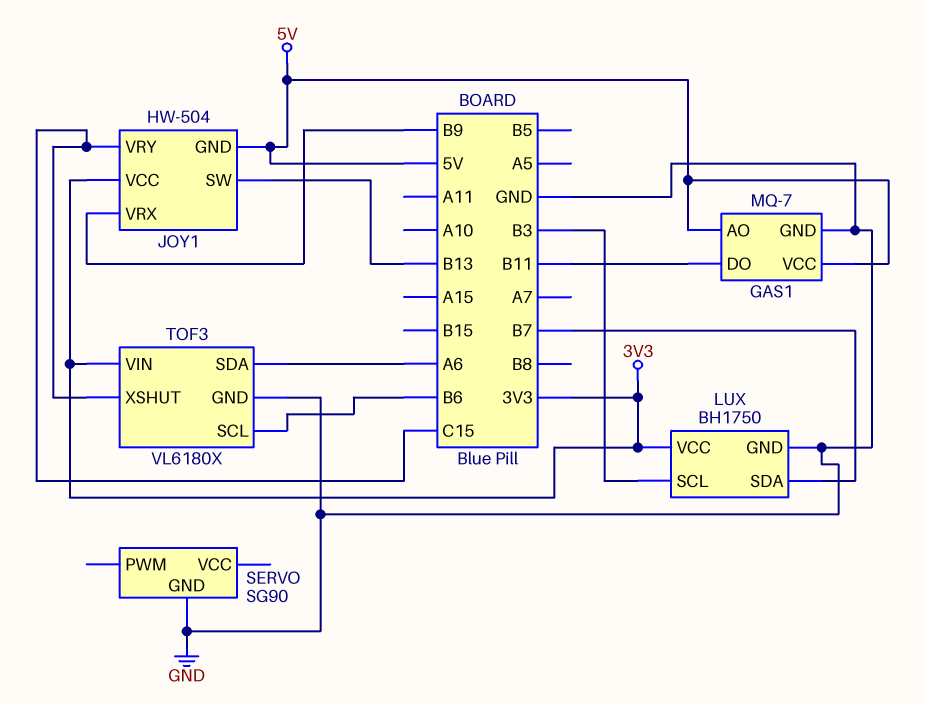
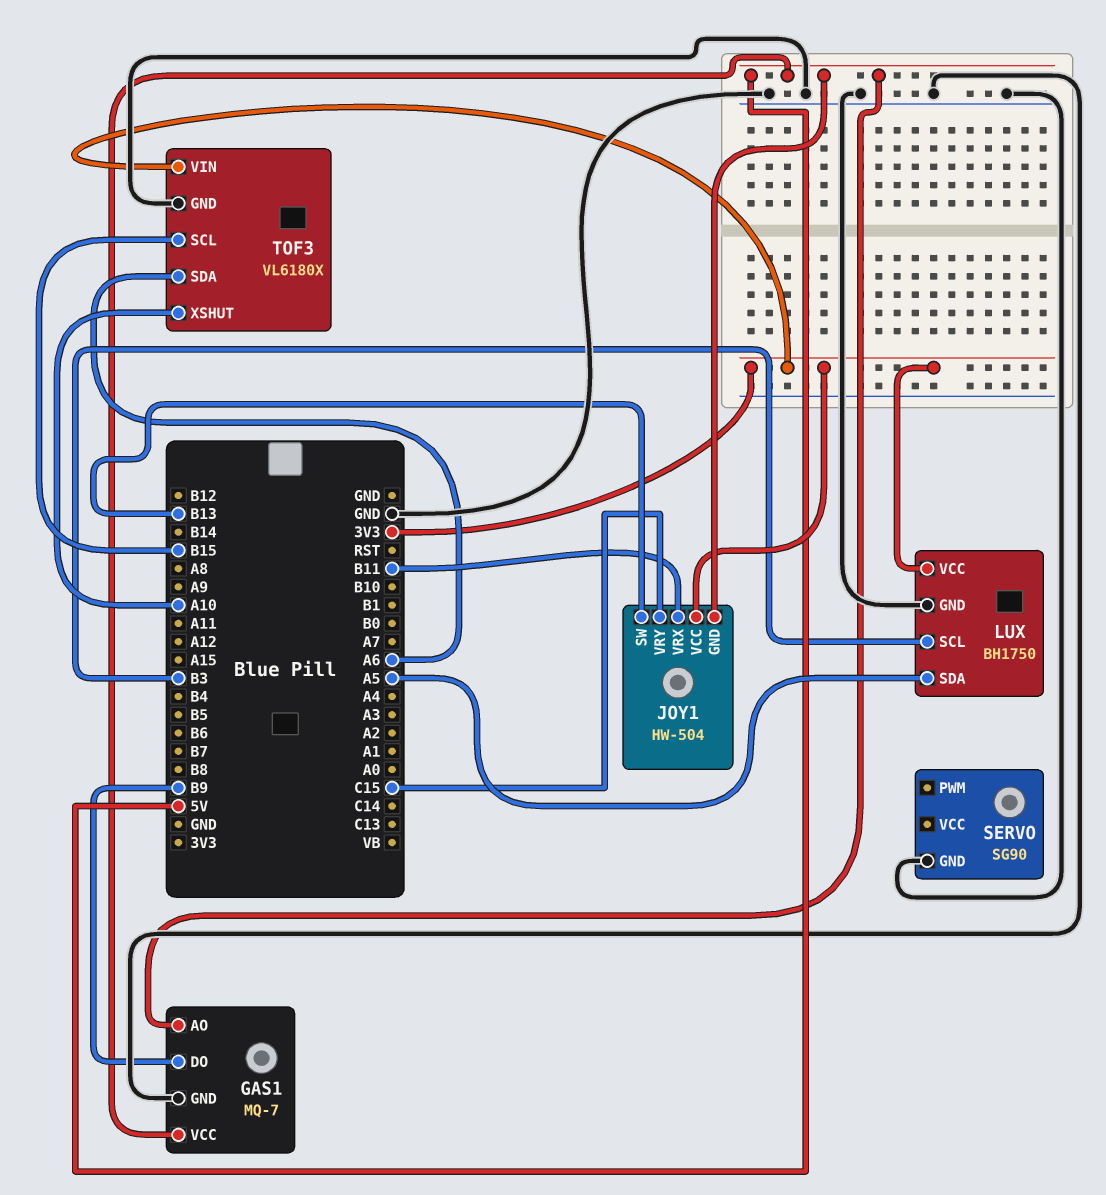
GAS1 pin DO: B11 -> B9
JOY1 pin VRX: B9 -> B11
LUX pin SDA: B7 -> A5
TOF3 pin SCL: B6 -> B15
TOF3 pin XSHUT: C15 -> A10

